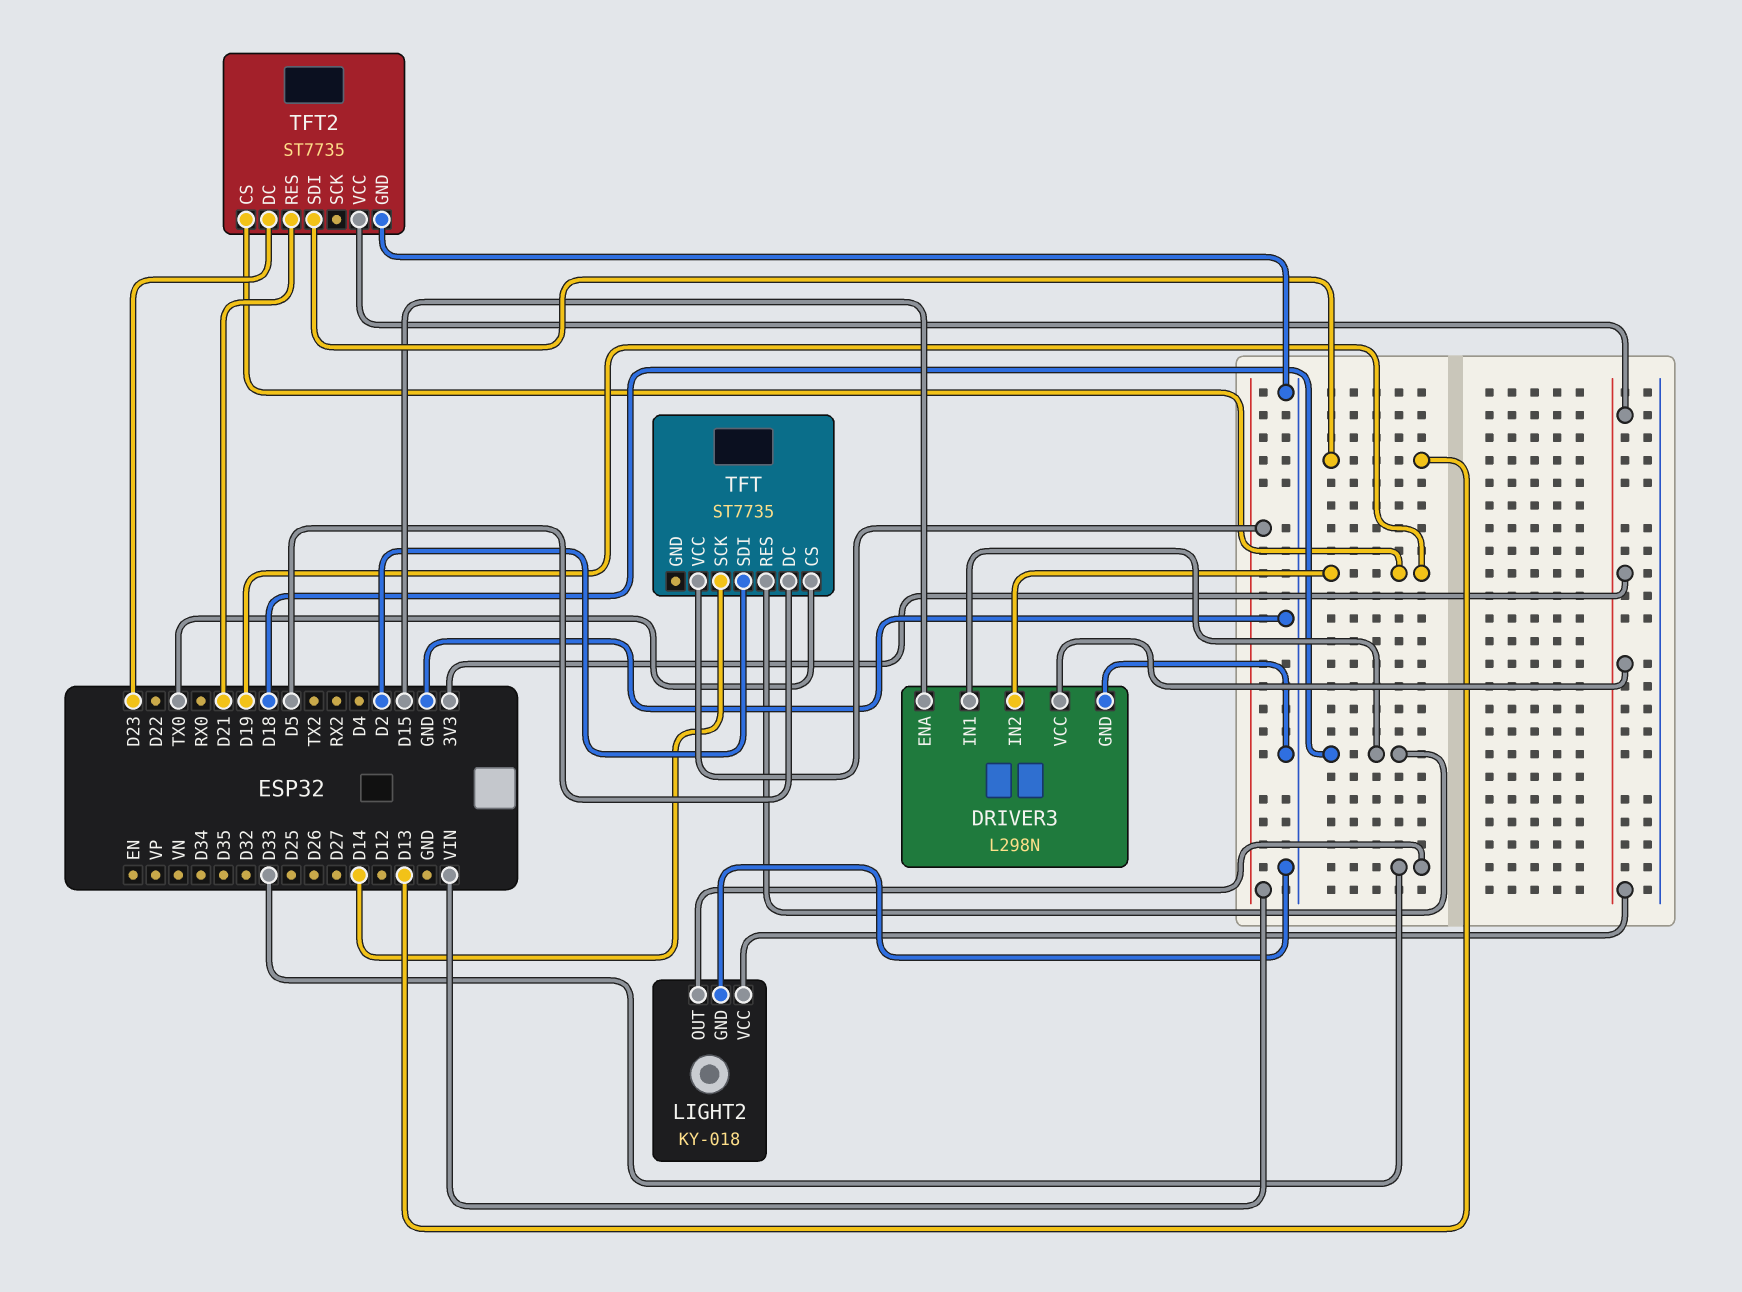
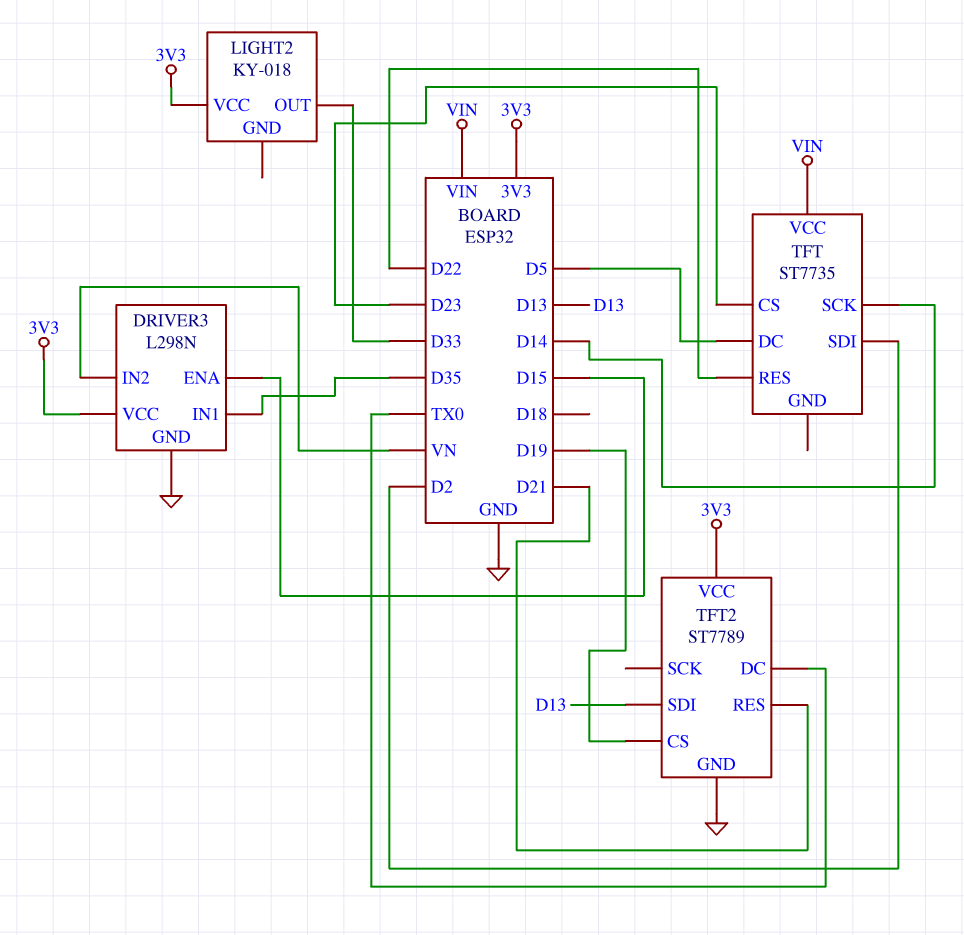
DRIVER3 pin IN1: D18 -> D35
DRIVER3 pin IN2: D19 -> VN
LIGHT2 pin GND: GND -> none
TFT pin CS: TX0 -> D23
TFT pin RES: D18 -> D22
TFT2: ST7735 -> ST7789
TFT2 pin DC: D23 -> TX0

